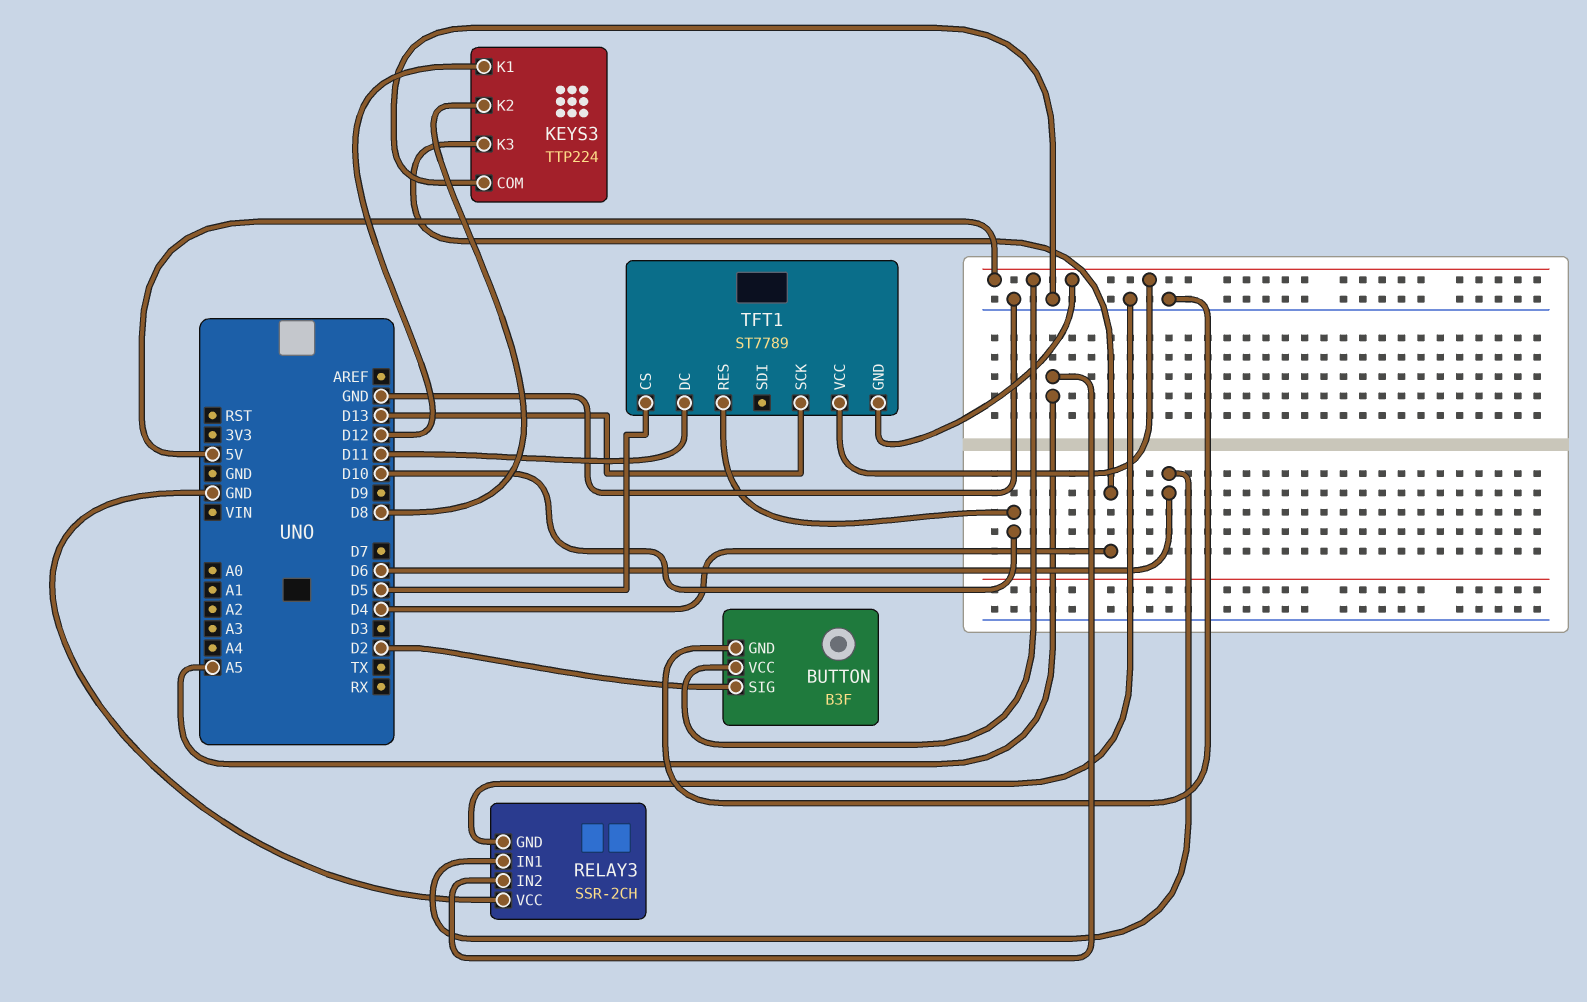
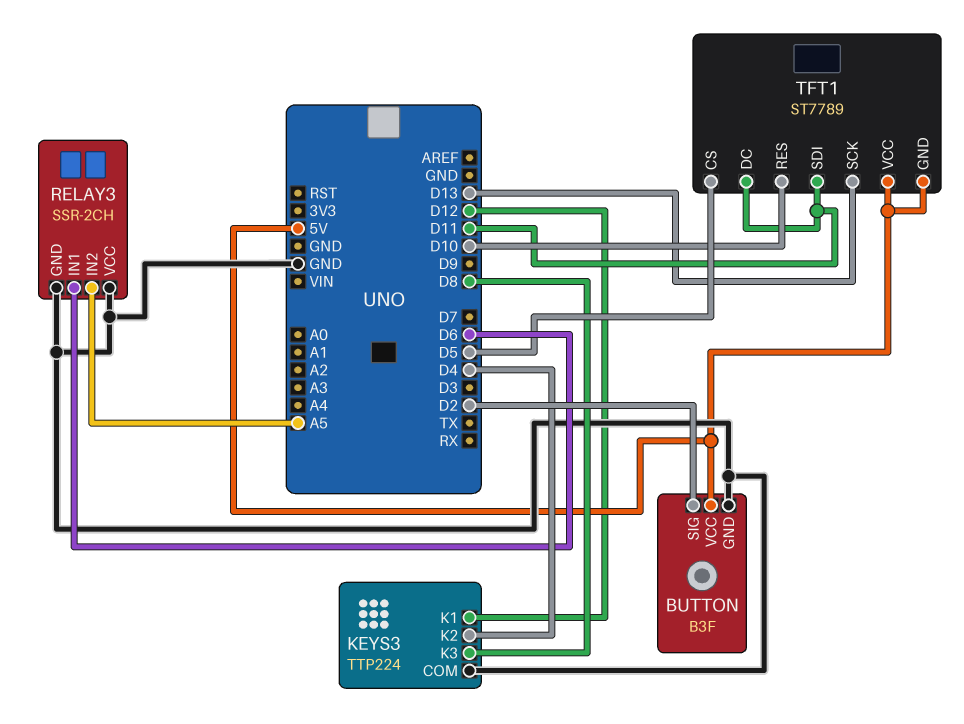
KEYS3 pin K2: D8 -> D4
KEYS3 pin K3: D4 -> D8
TFT1 pin SDI: none -> D11

